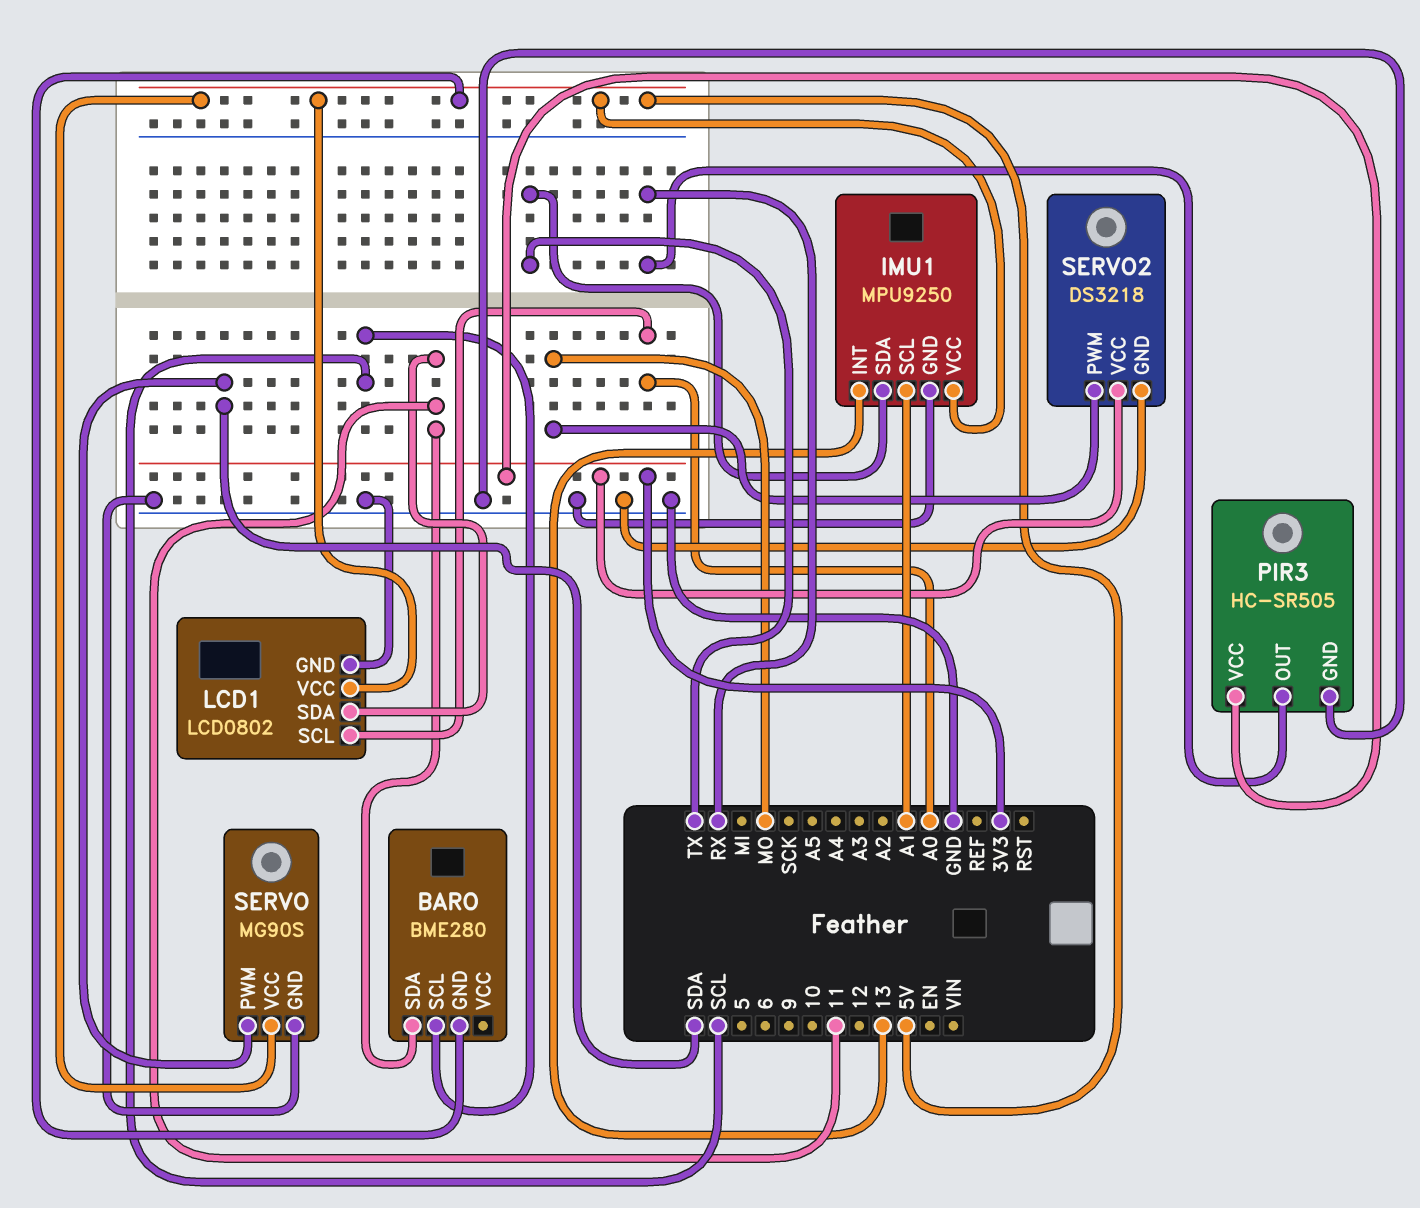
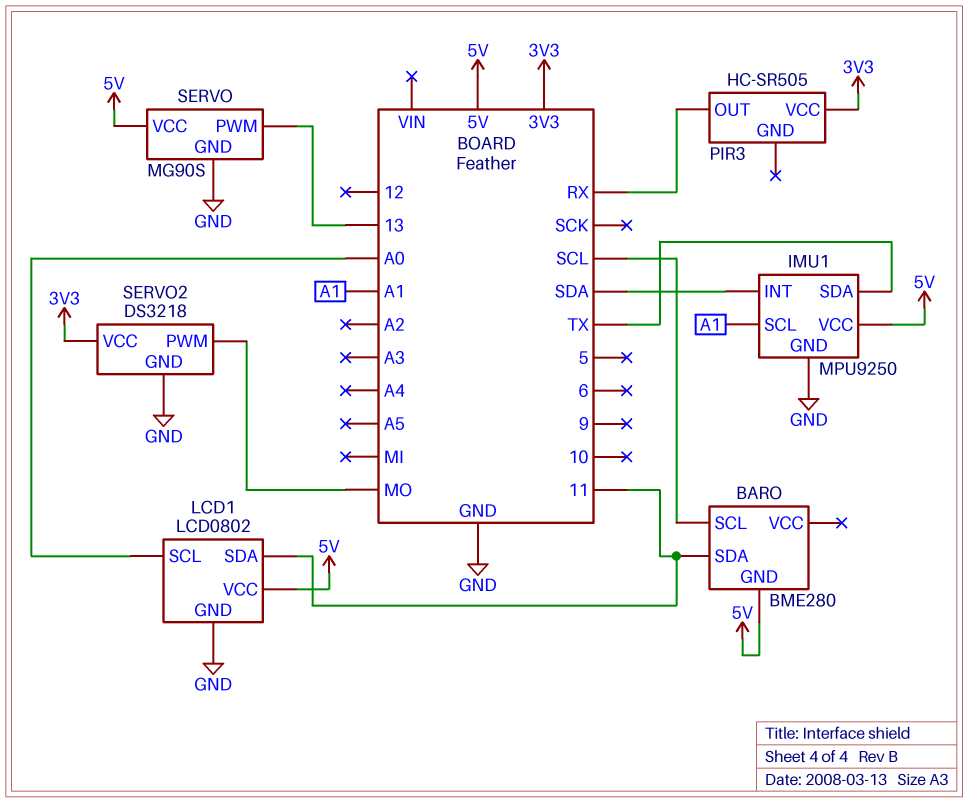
IMU1 pin INT: 13 -> SDA
PIR3 pin GND: GND -> none
SERVO pin PWM: SDA -> 13

